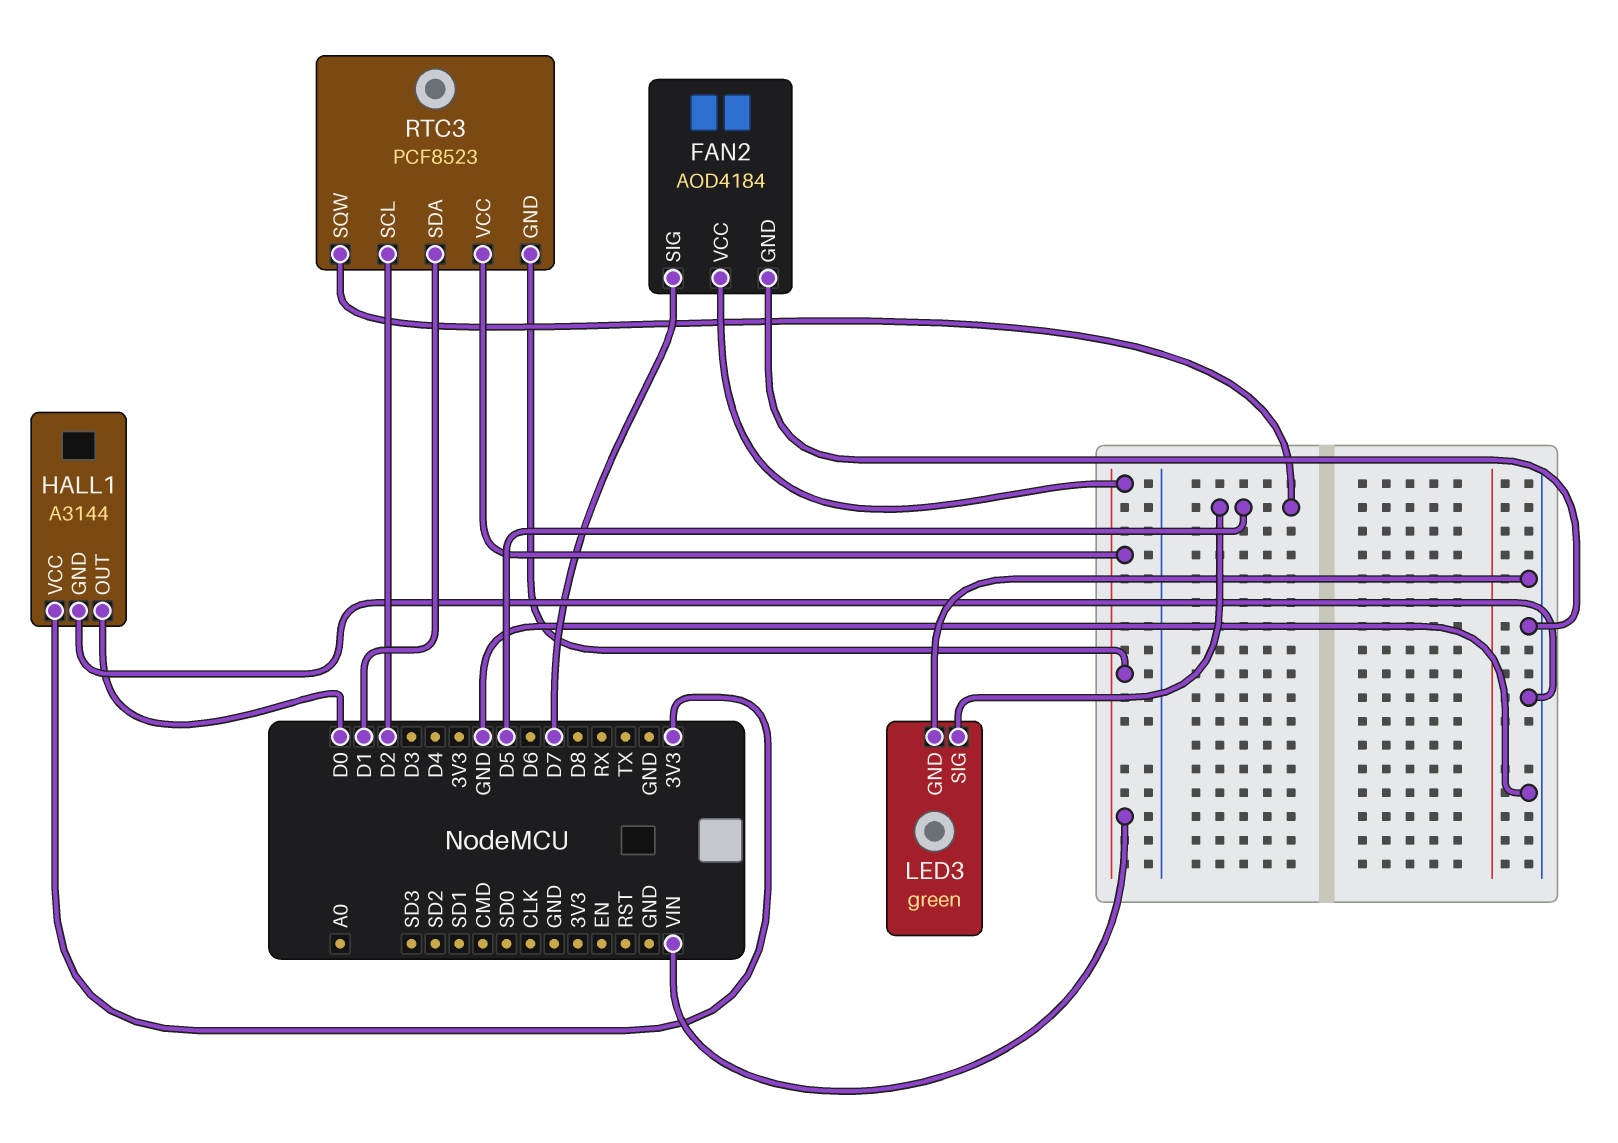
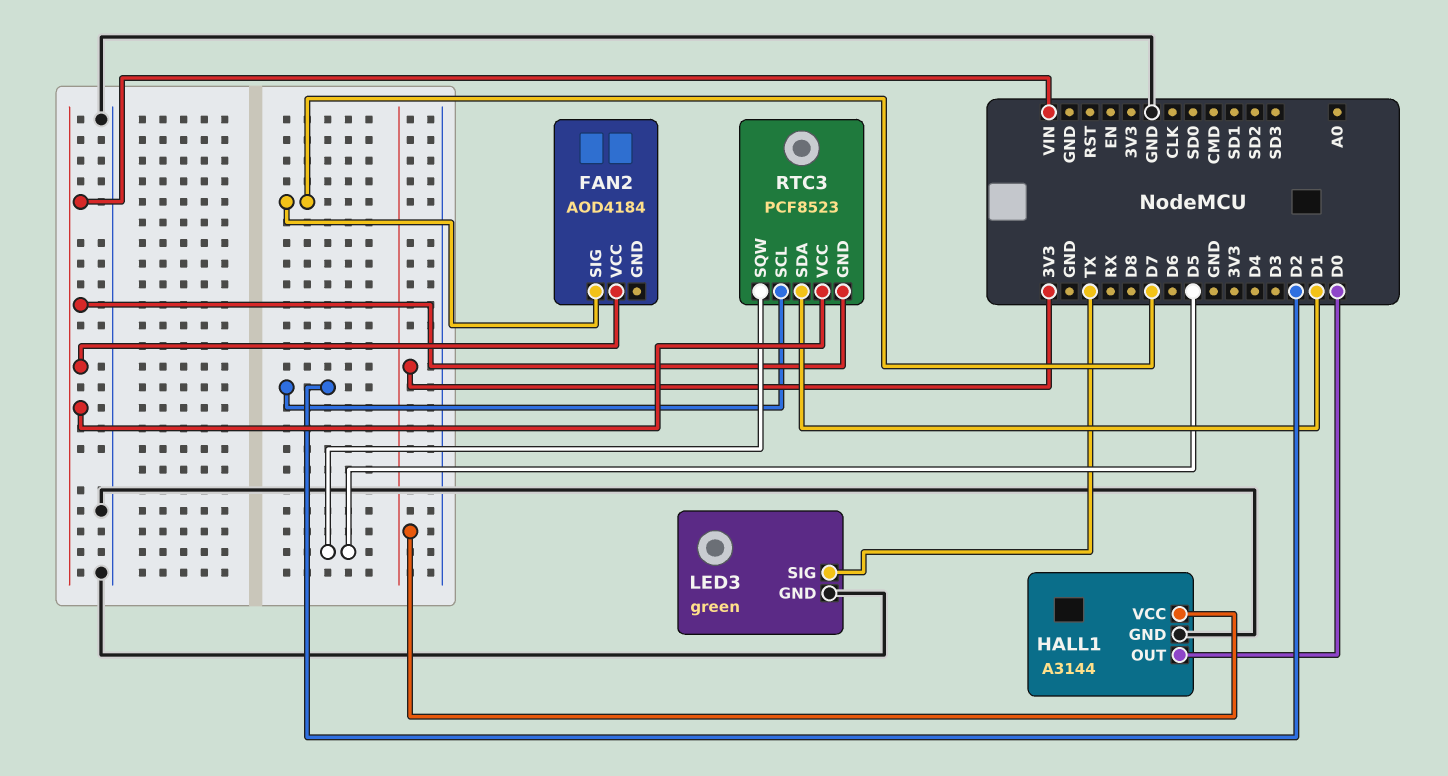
FAN2 pin GND: GND -> none
LED3 pin SIG: D5 -> TX

